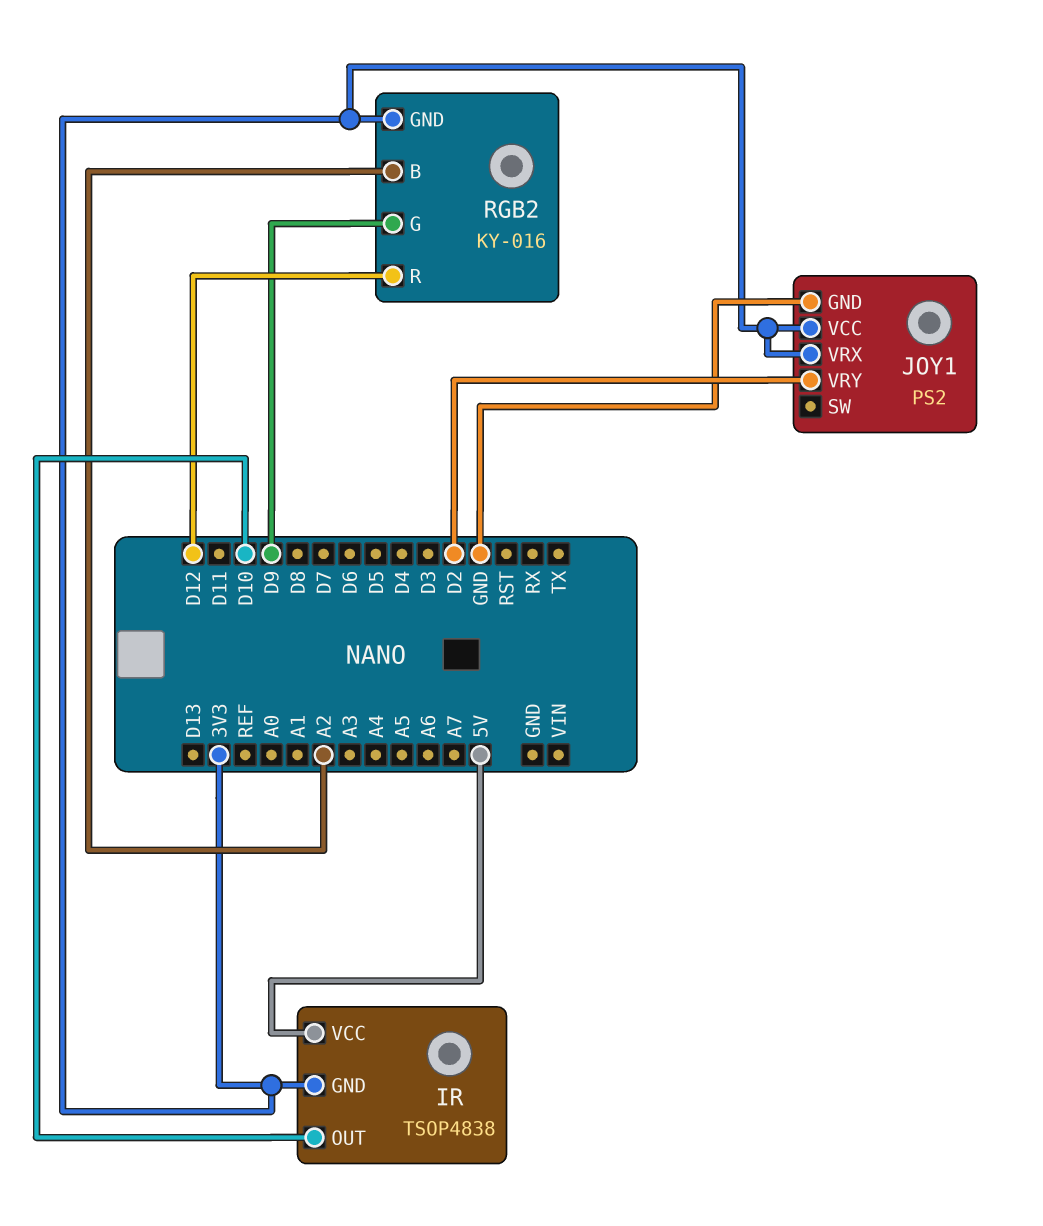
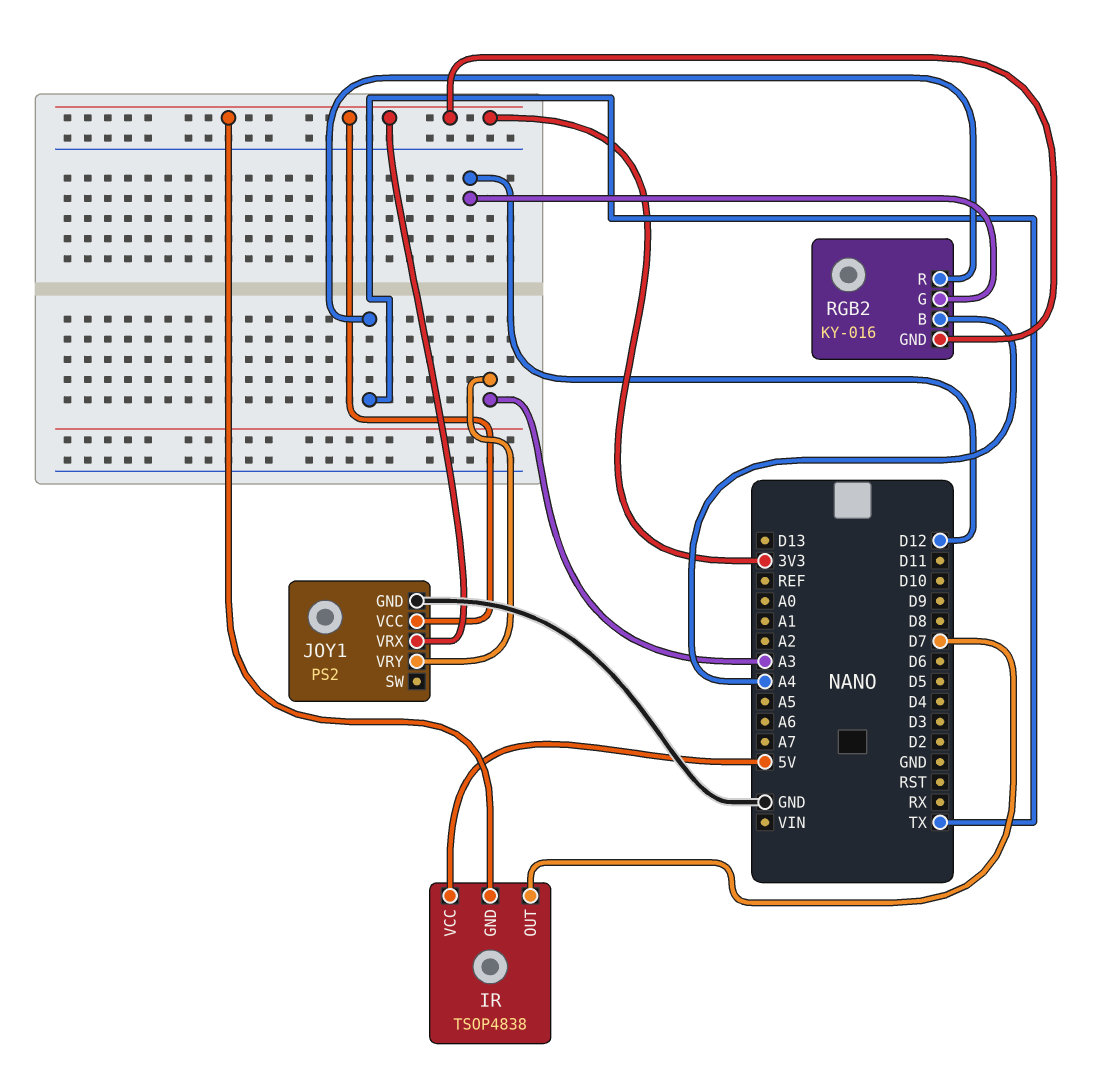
IR pin OUT: D10 -> D7
JOY1 pin VRY: D2 -> A3
RGB2 pin B: A2 -> A4
RGB2 pin G: D9 -> D12
RGB2 pin R: D12 -> TX

